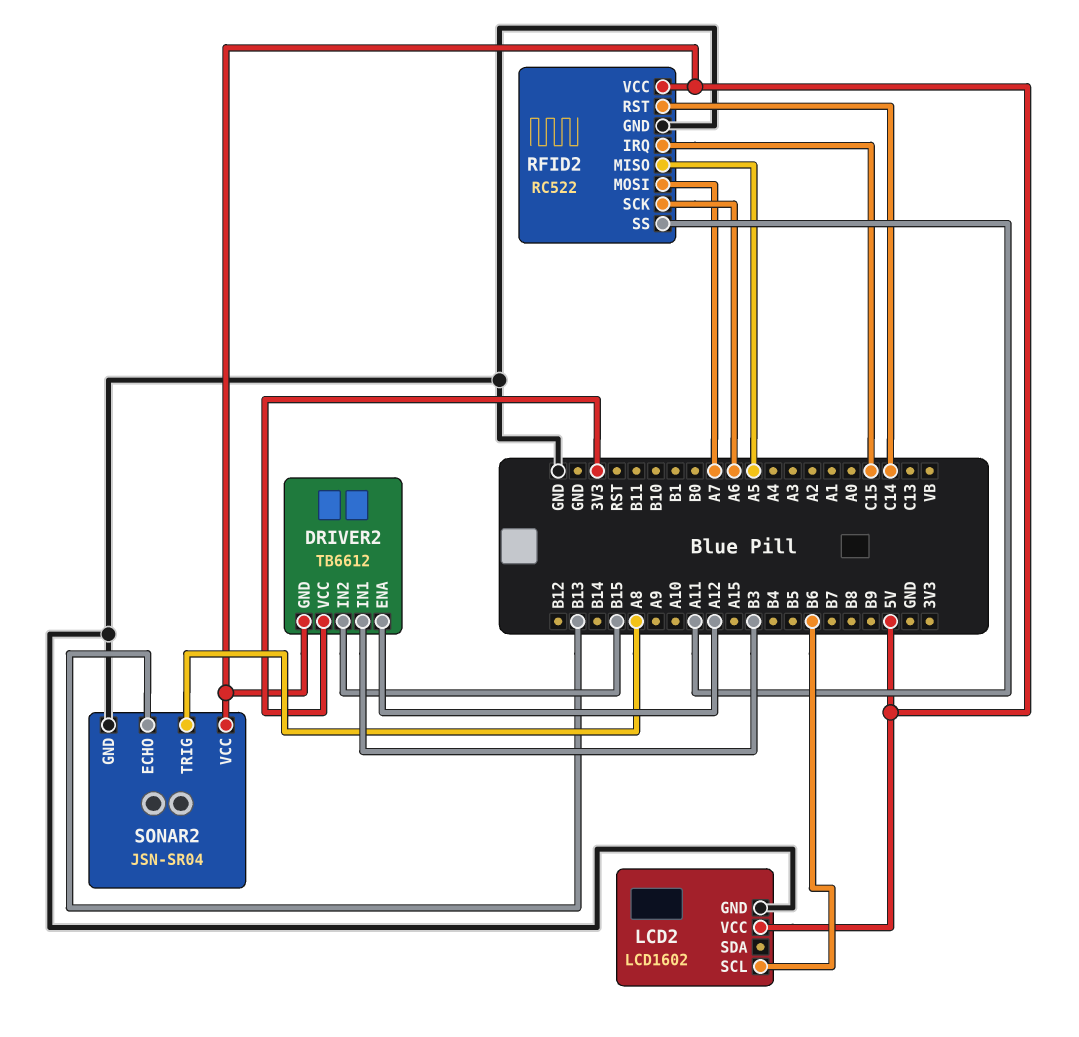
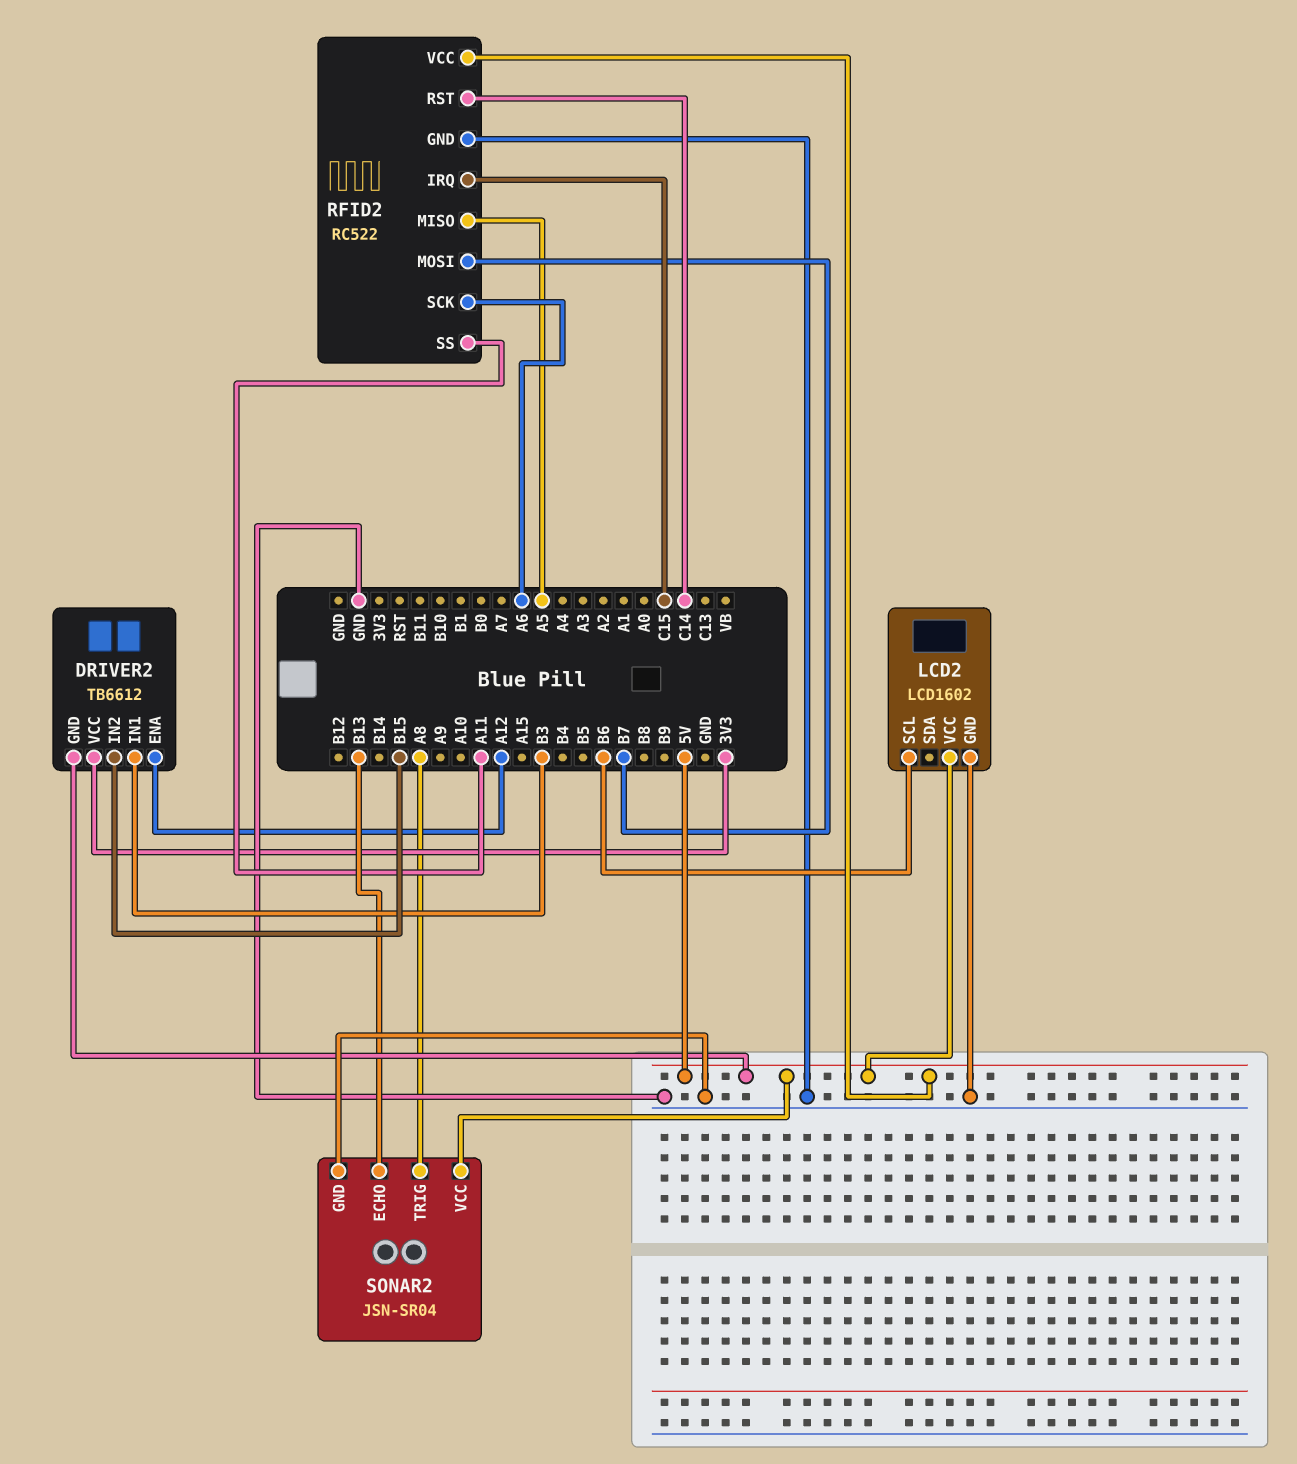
RFID2 pin MOSI: A7 -> B7

